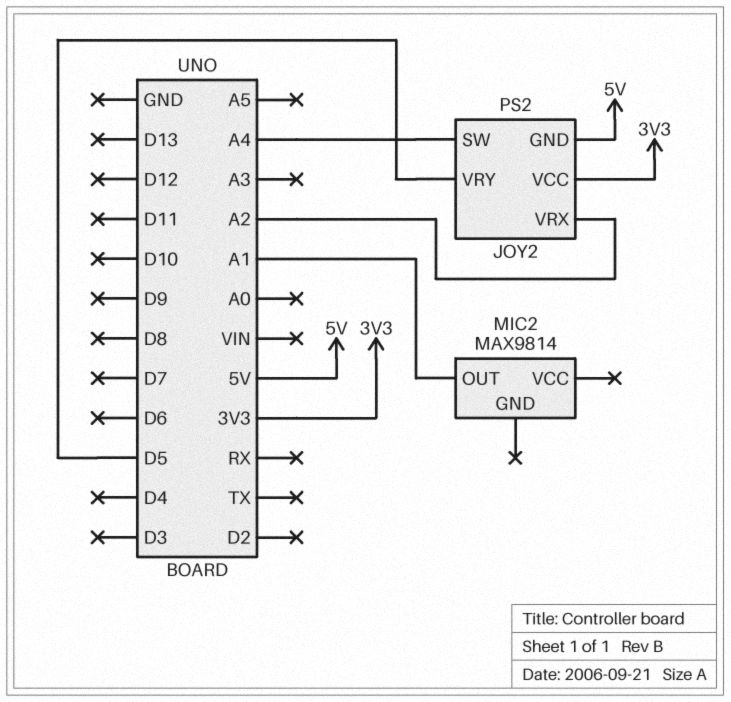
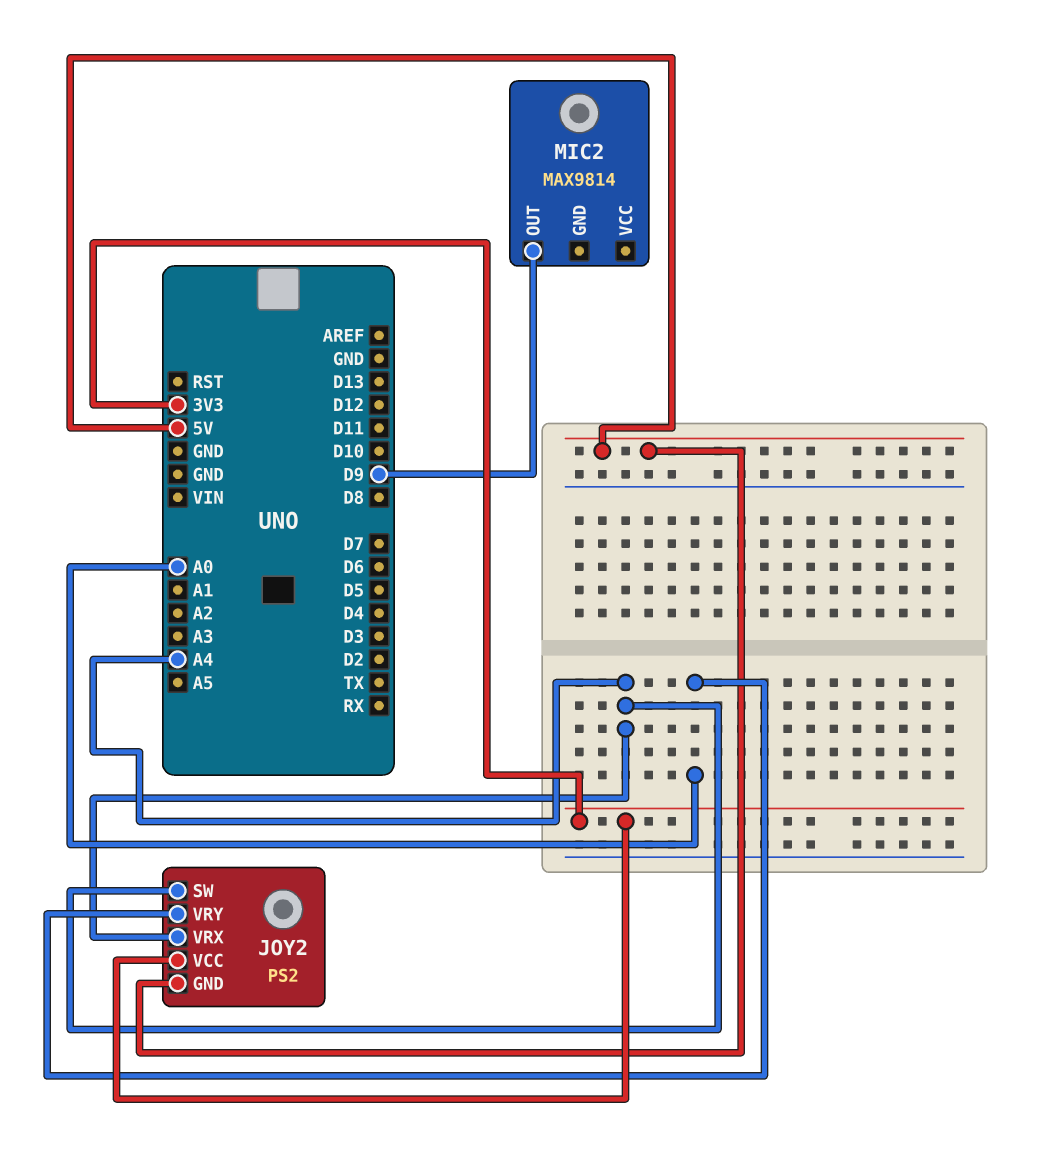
JOY2 pin VRX: A2 -> A4
JOY2 pin VRY: D5 -> A0
MIC2 pin OUT: A1 -> D9

